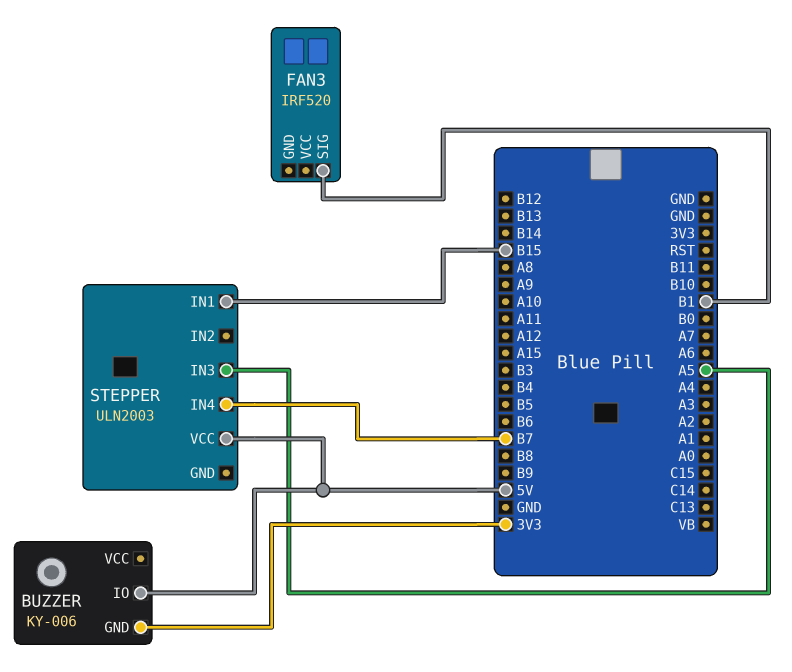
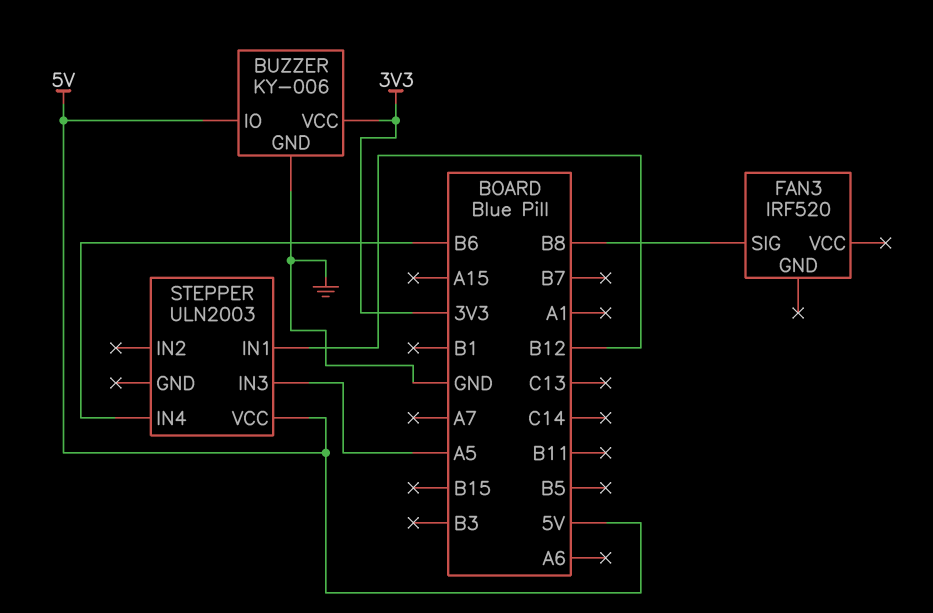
BUZZER pin GND: 3V3 -> GND
BUZZER pin VCC: none -> 3V3
FAN3 pin SIG: B1 -> B8
STEPPER pin IN1: B15 -> B12
STEPPER pin IN4: B7 -> B6

